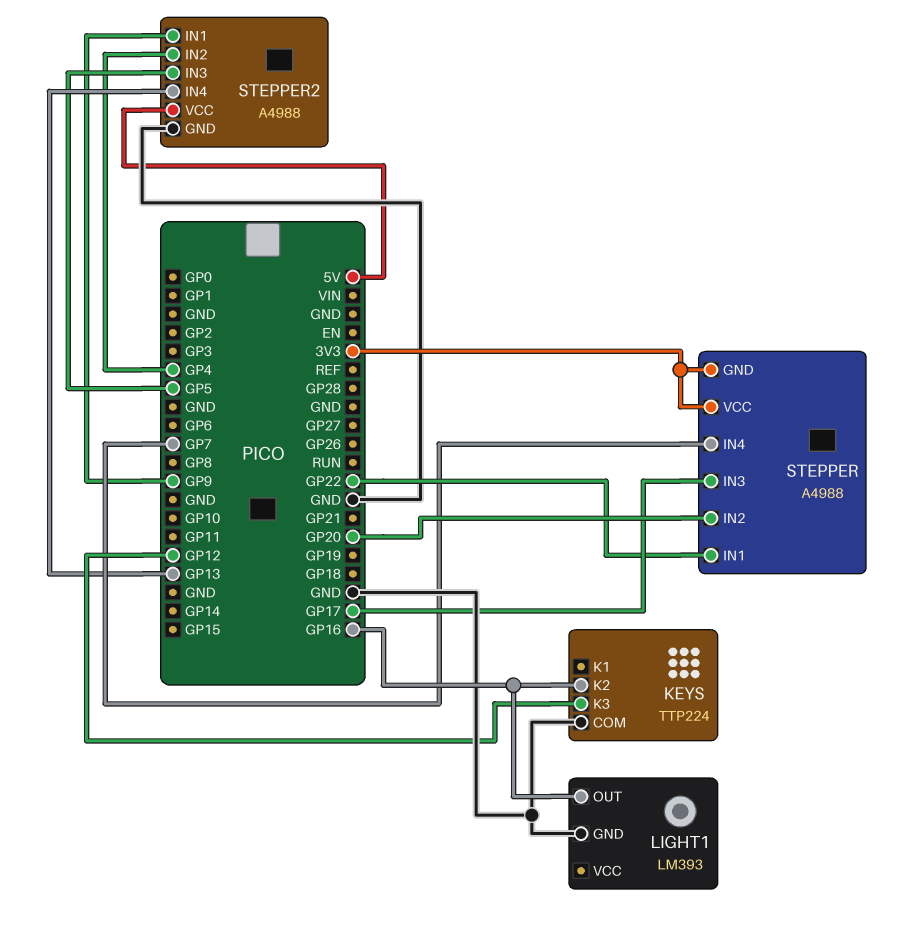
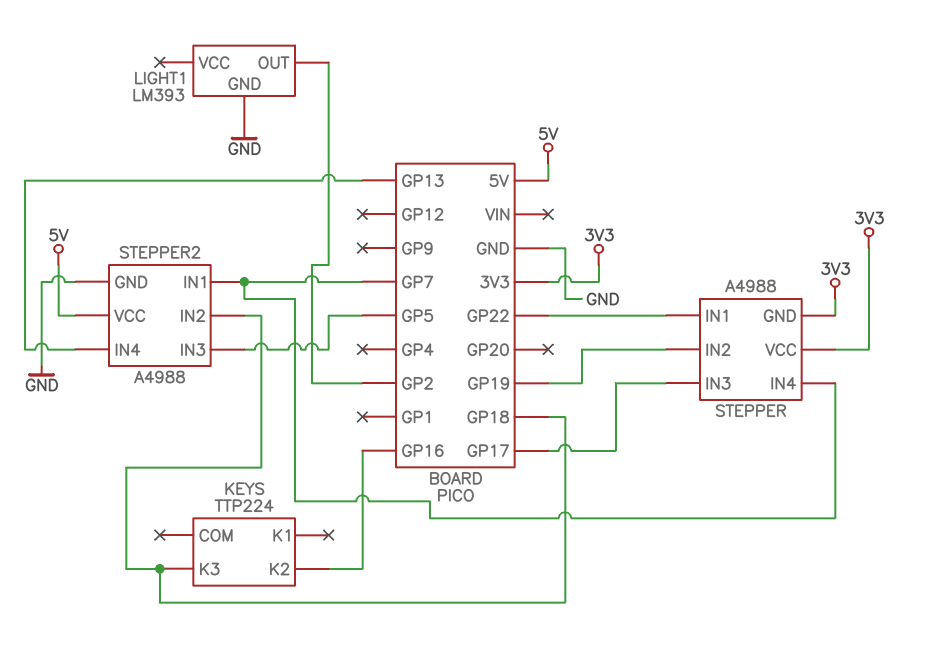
KEYS pin COM: GND -> none
KEYS pin K3: GP12 -> GP18
LIGHT1 pin OUT: GP16 -> GP2
STEPPER pin IN2: GP20 -> GP19
STEPPER2 pin IN1: GP9 -> GP7
STEPPER2 pin IN2: GP4 -> GP18

